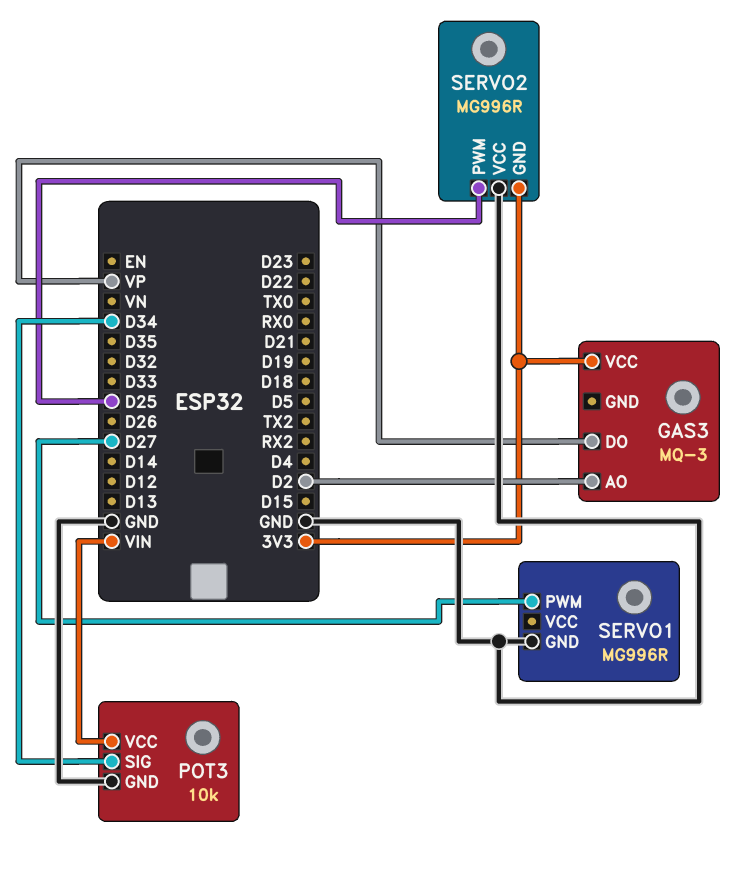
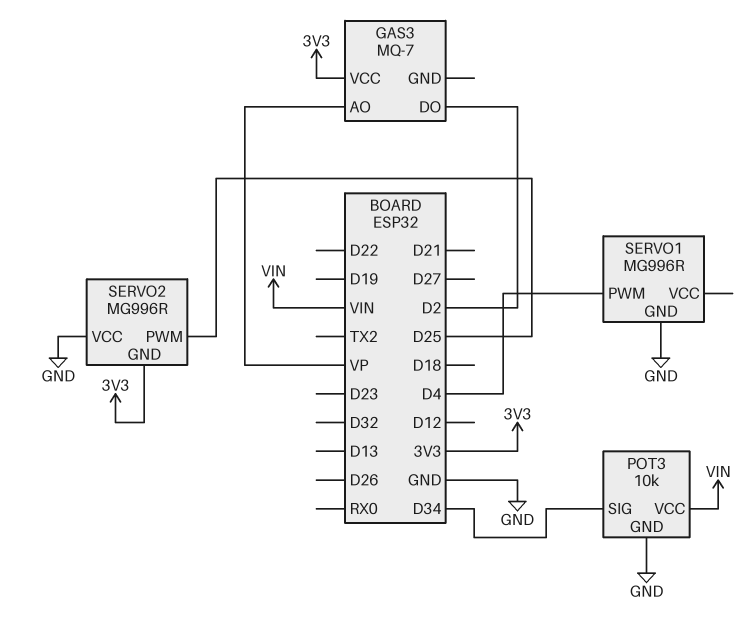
GAS3: MQ-3 -> MQ-7
GAS3 pin AO: D2 -> VP
GAS3 pin DO: VP -> D2
SERVO1 pin PWM: D27 -> D4

